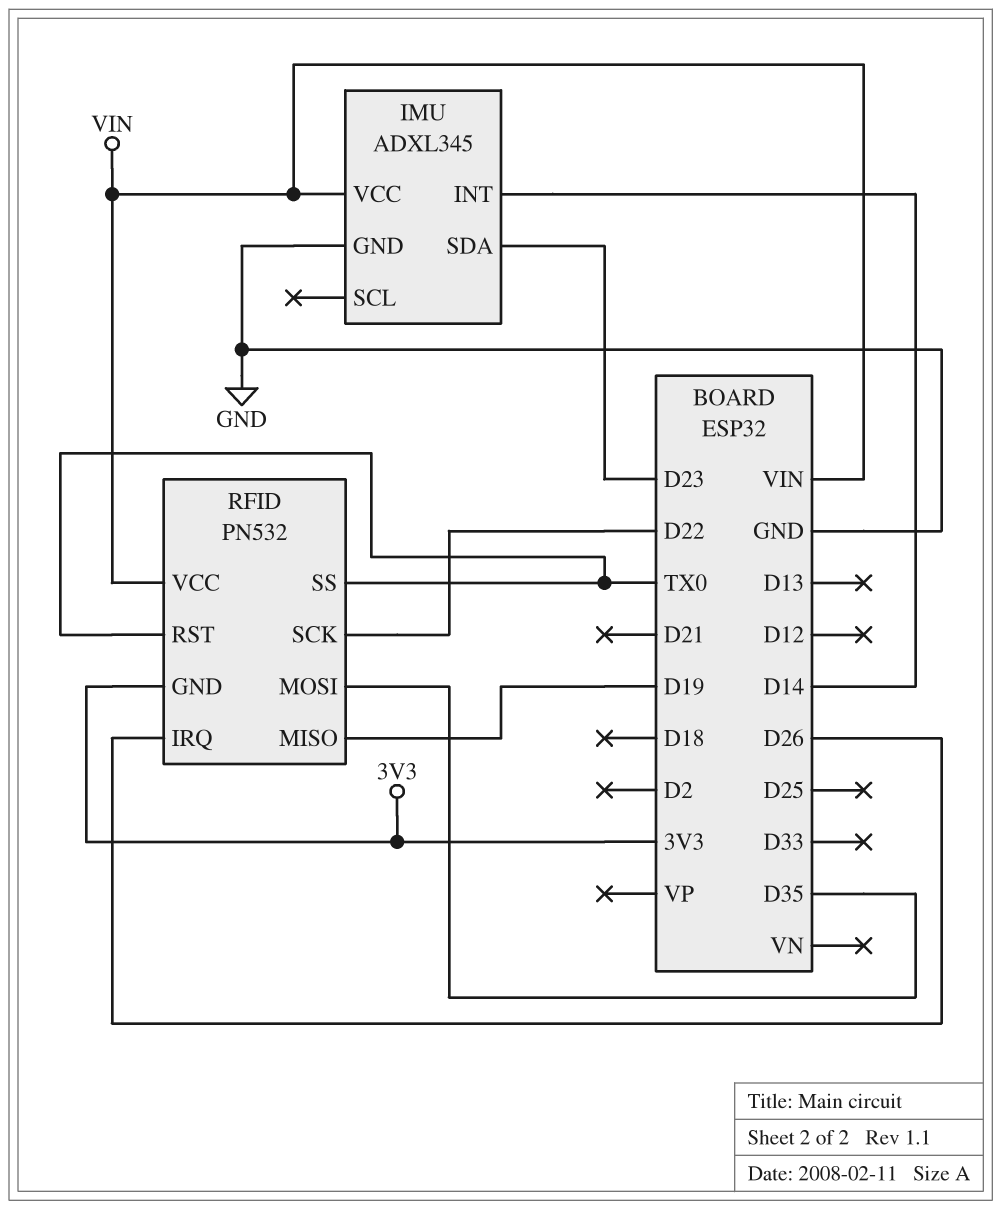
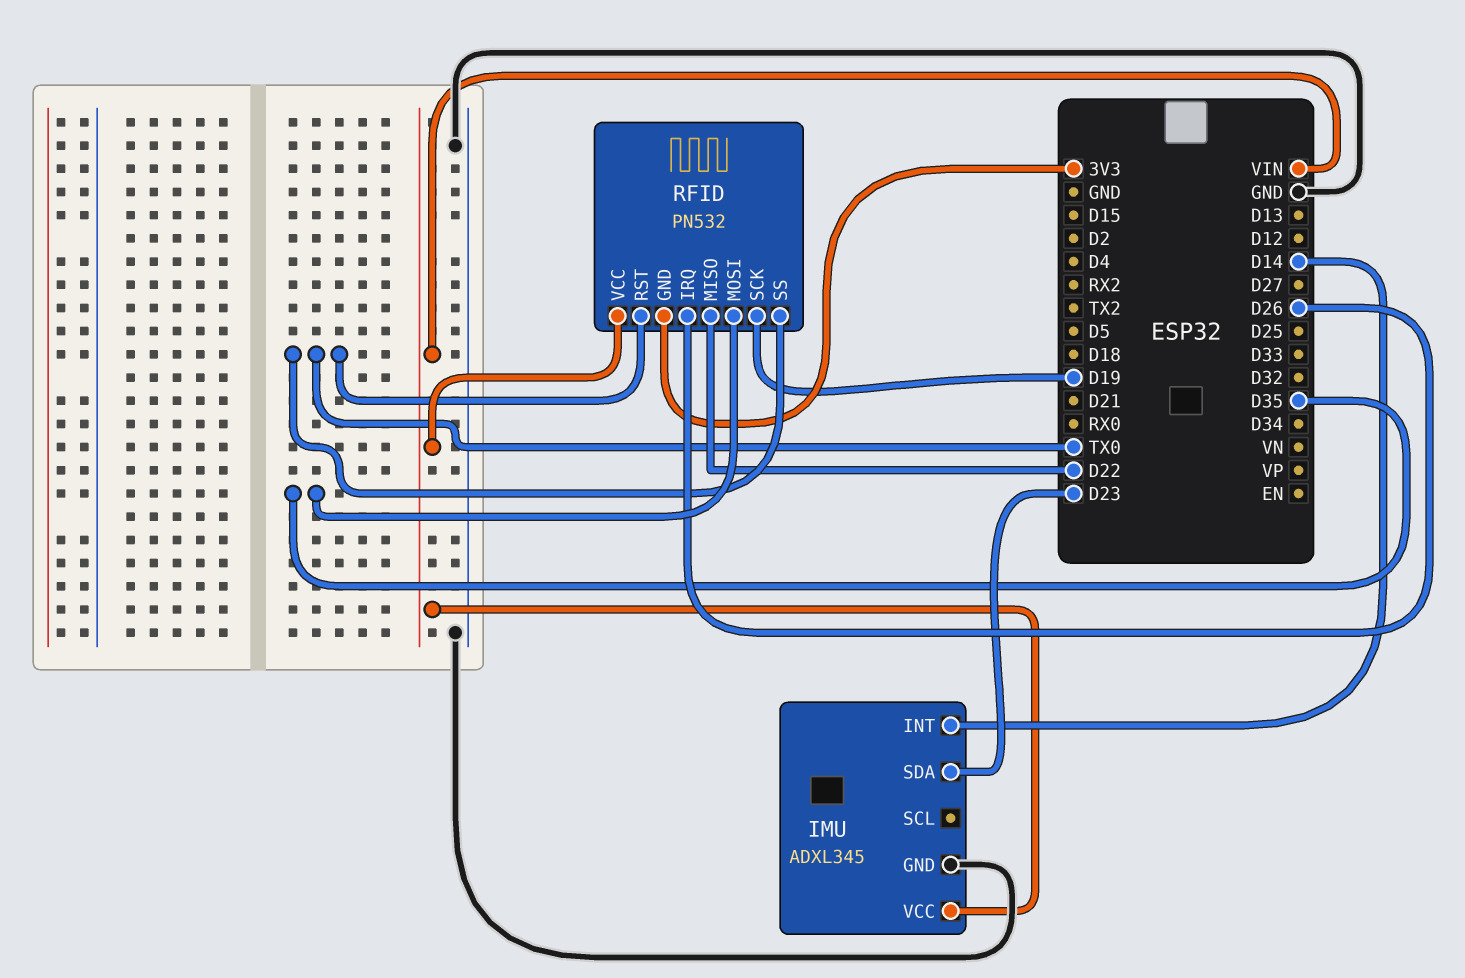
RFID pin MISO: D19 -> D22
RFID pin SCK: D22 -> D19

